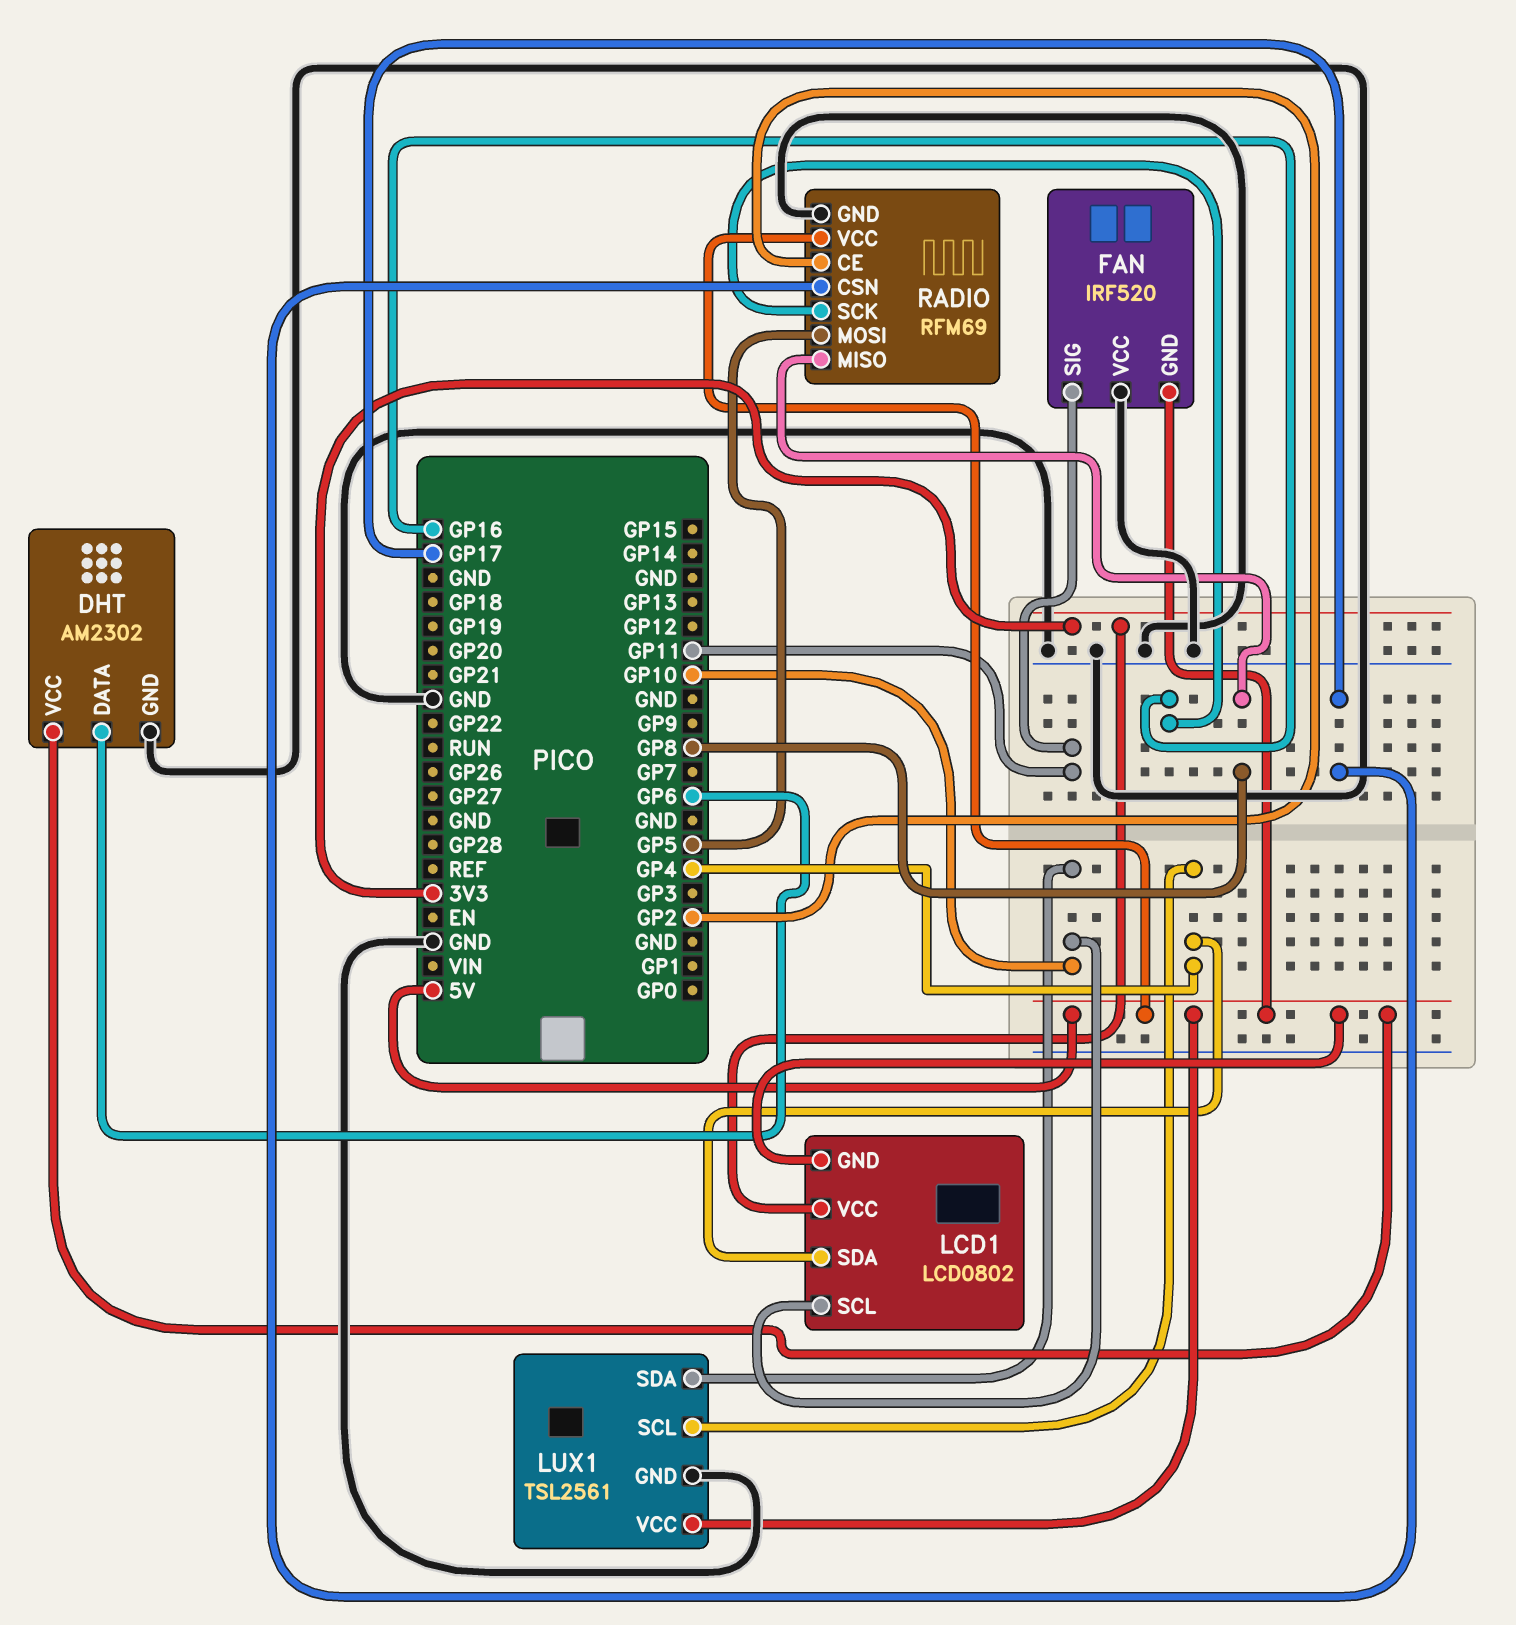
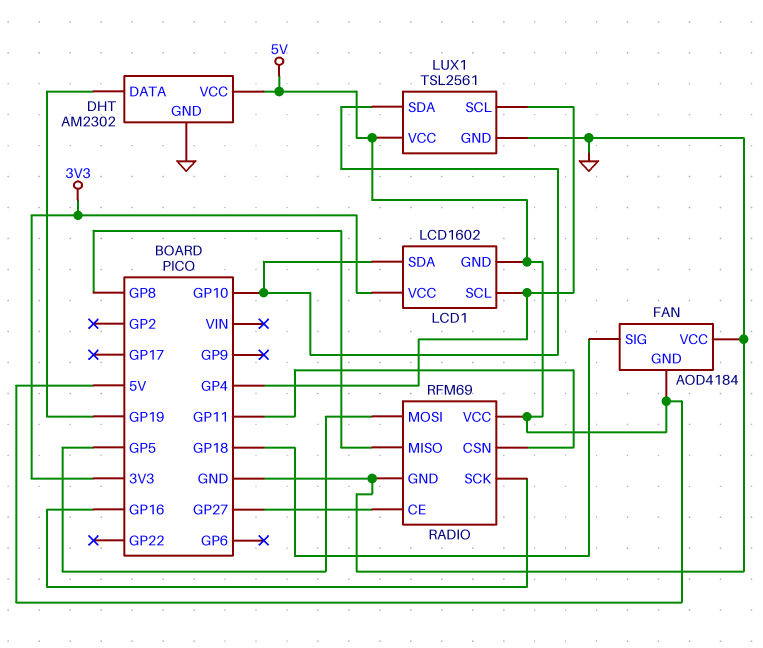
DHT pin DATA: GP6 -> GP19
FAN: IRF520 -> AOD4184
FAN pin SIG: GP11 -> GP18
LCD1: LCD0802 -> LCD1602
LCD1 pin SCL: GP10 -> GP4
LCD1 pin SDA: GP4 -> GP10
RADIO pin CE: GP2 -> GP27
RADIO pin CSN: GP17 -> GP11

